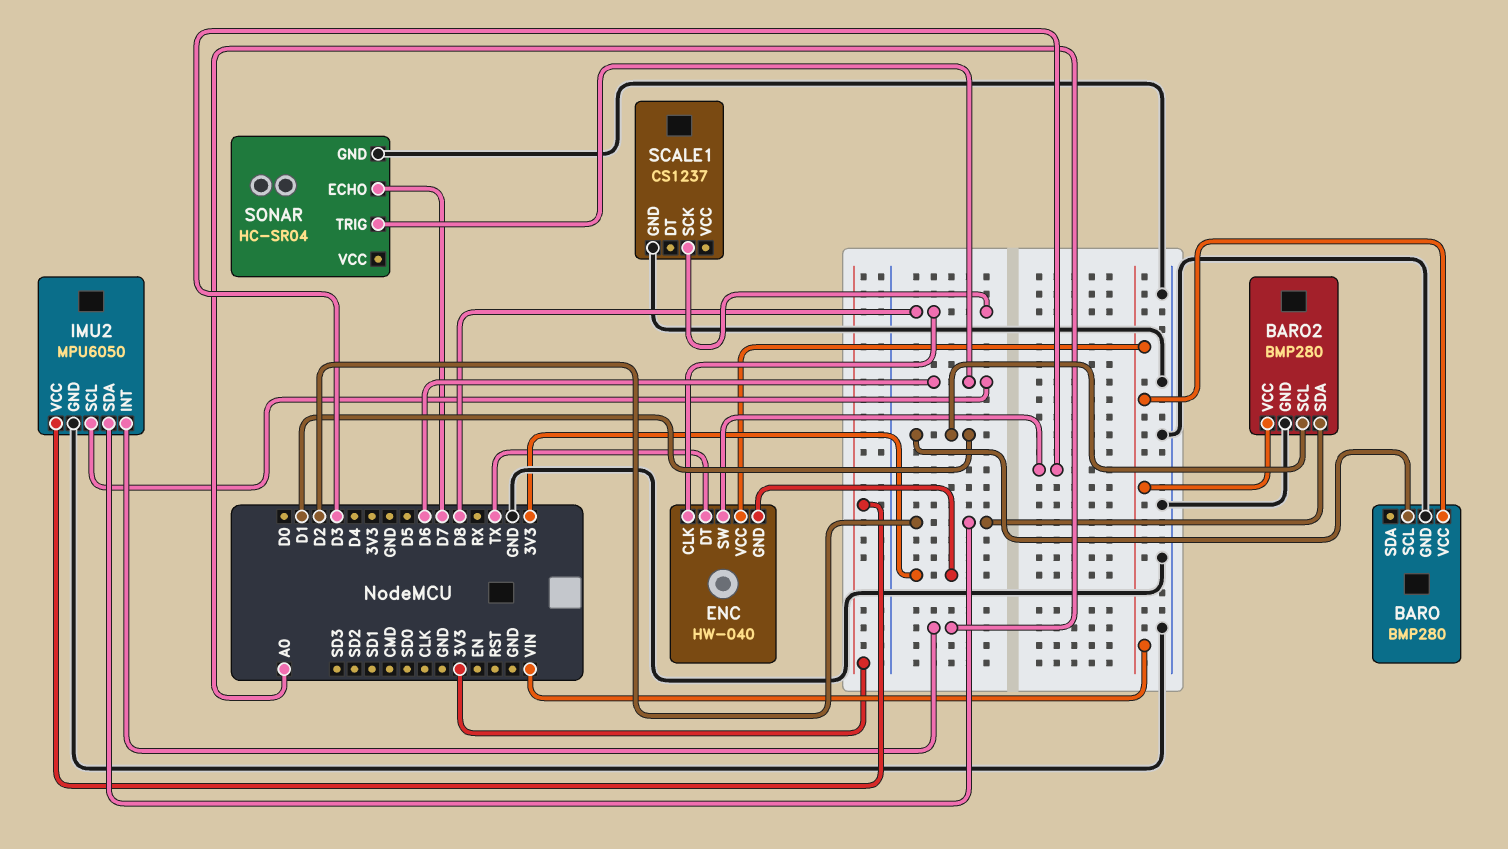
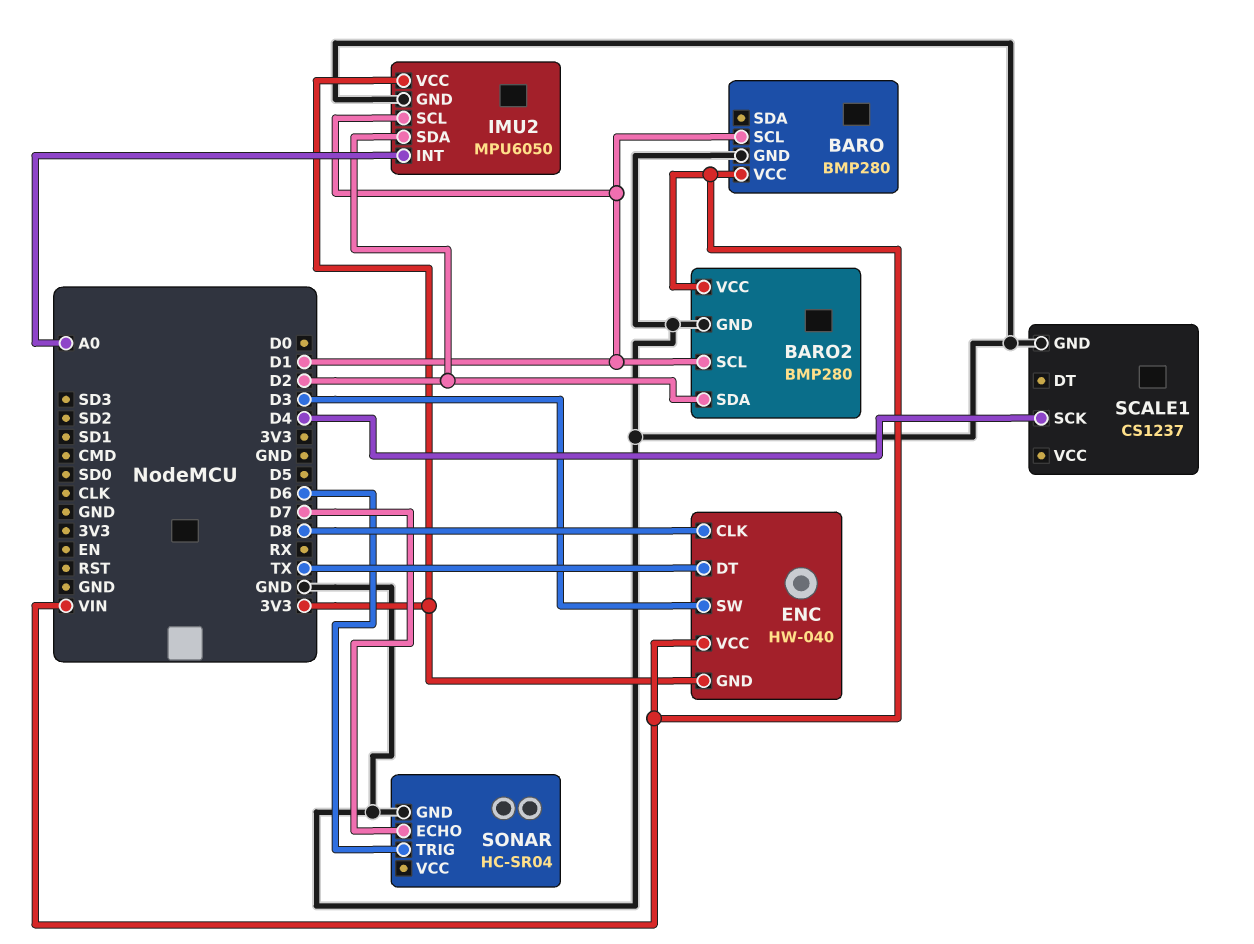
IMU2 pin SCL: D6 -> D1
SCALE1 pin SCK: D8 -> D4

